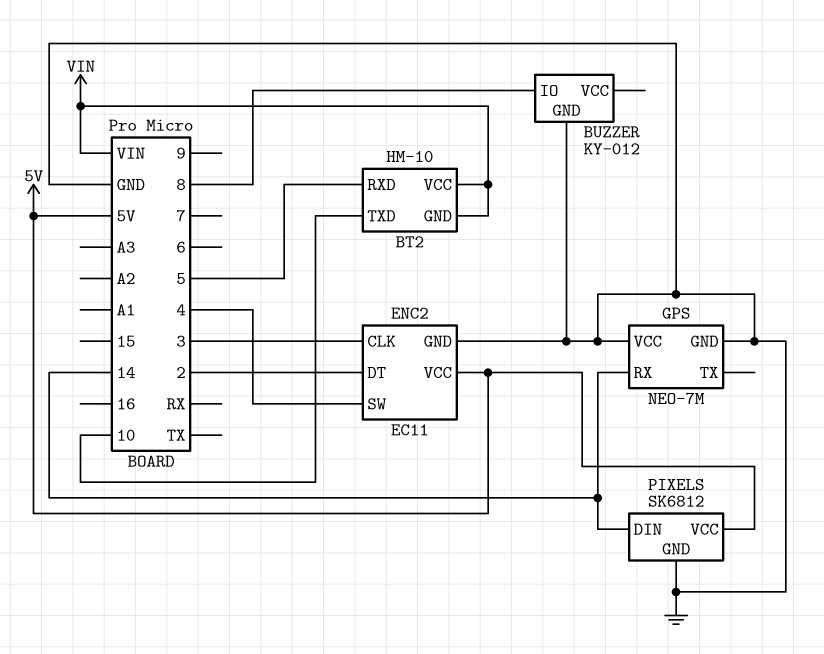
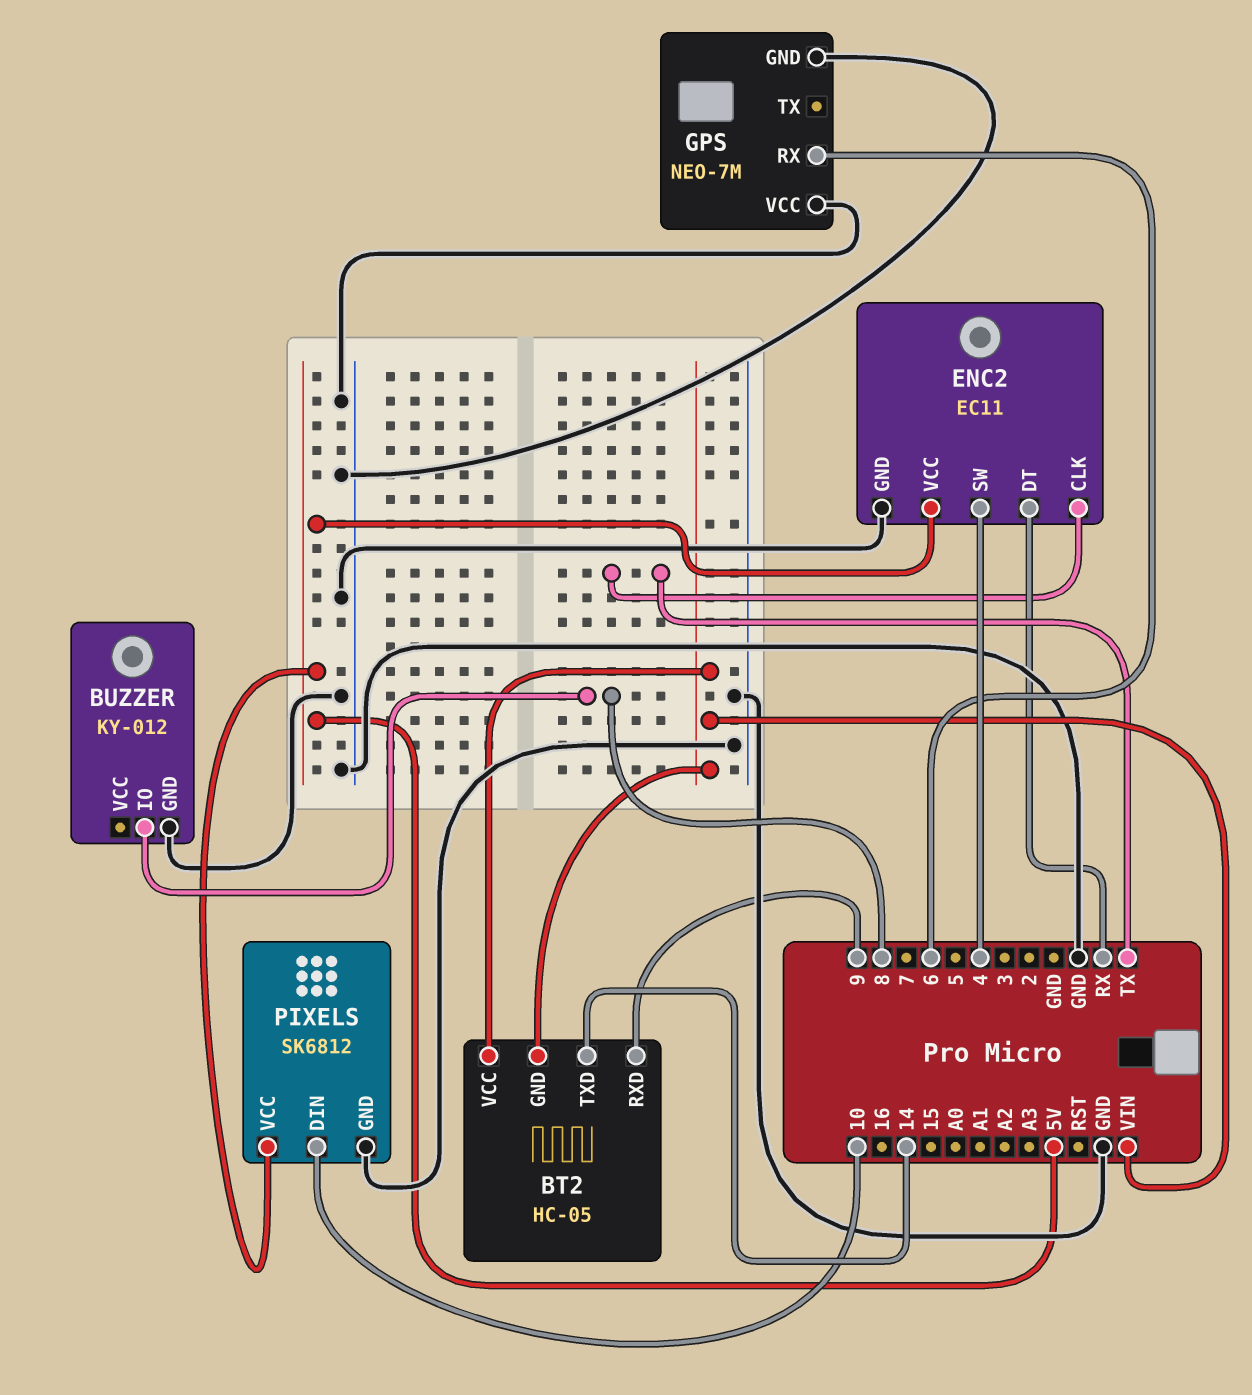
BT2: HM-10 -> HC-05
BT2 pin RXD: 5 -> 9
BT2 pin TXD: 10 -> 14
ENC2 pin CLK: 3 -> TX
ENC2 pin DT: 2 -> RX
GPS pin RX: 14 -> 6
PIXELS pin DIN: 14 -> 10

